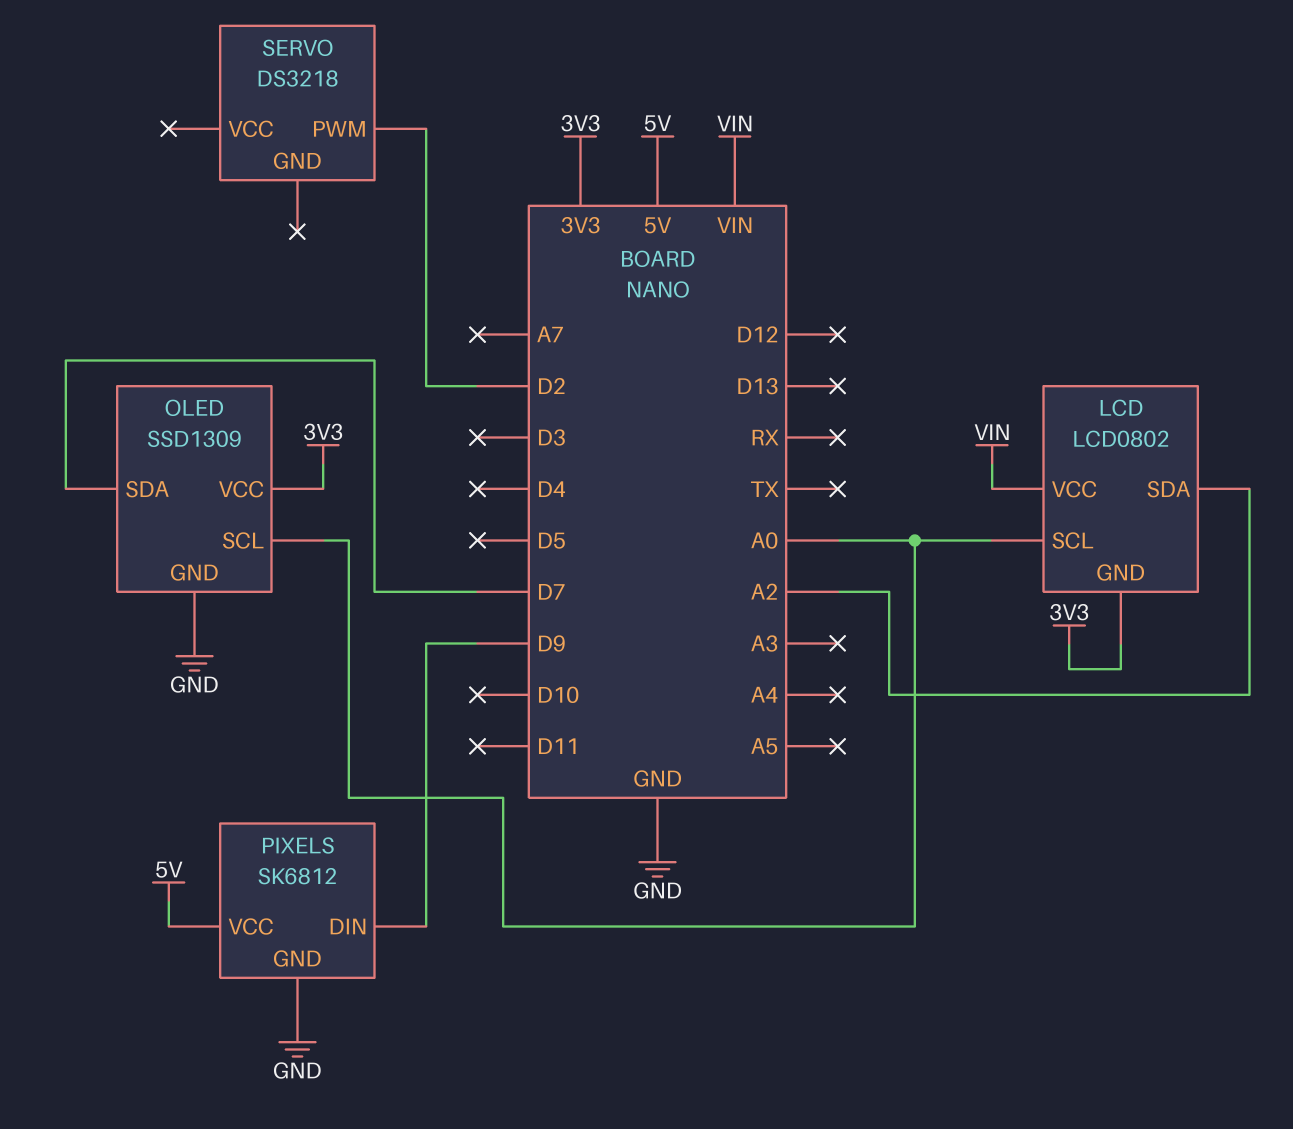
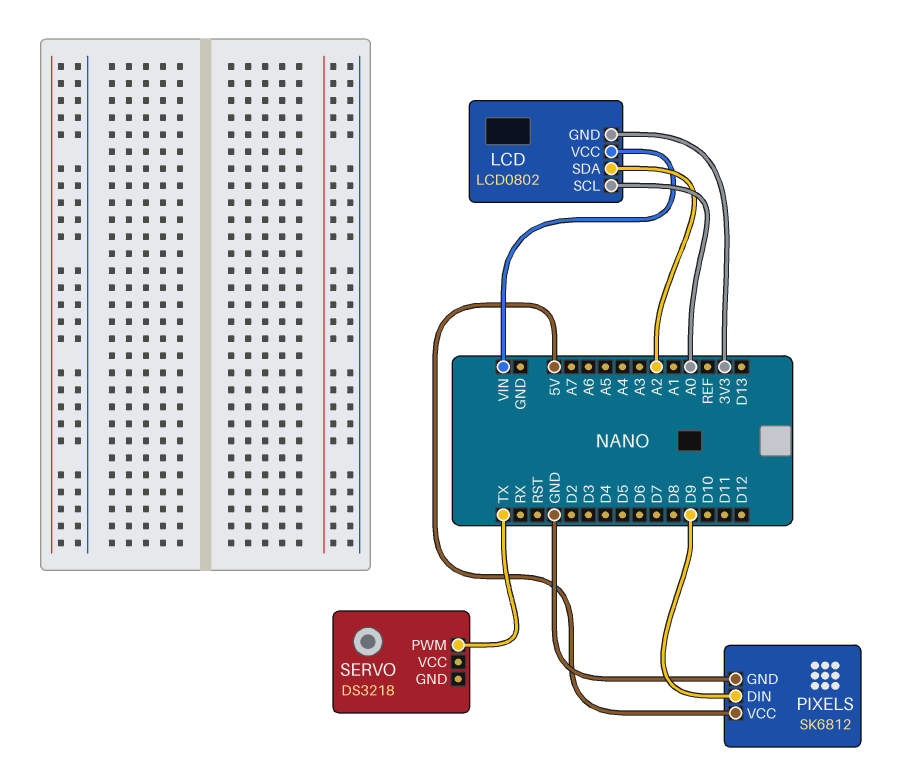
OLED: SSD1309 -> none
OLED pin GND: GND -> none
OLED pin SCL: A0 -> none
OLED pin SDA: D7 -> none
OLED pin VCC: 3V3 -> none
SERVO pin PWM: D2 -> TX

